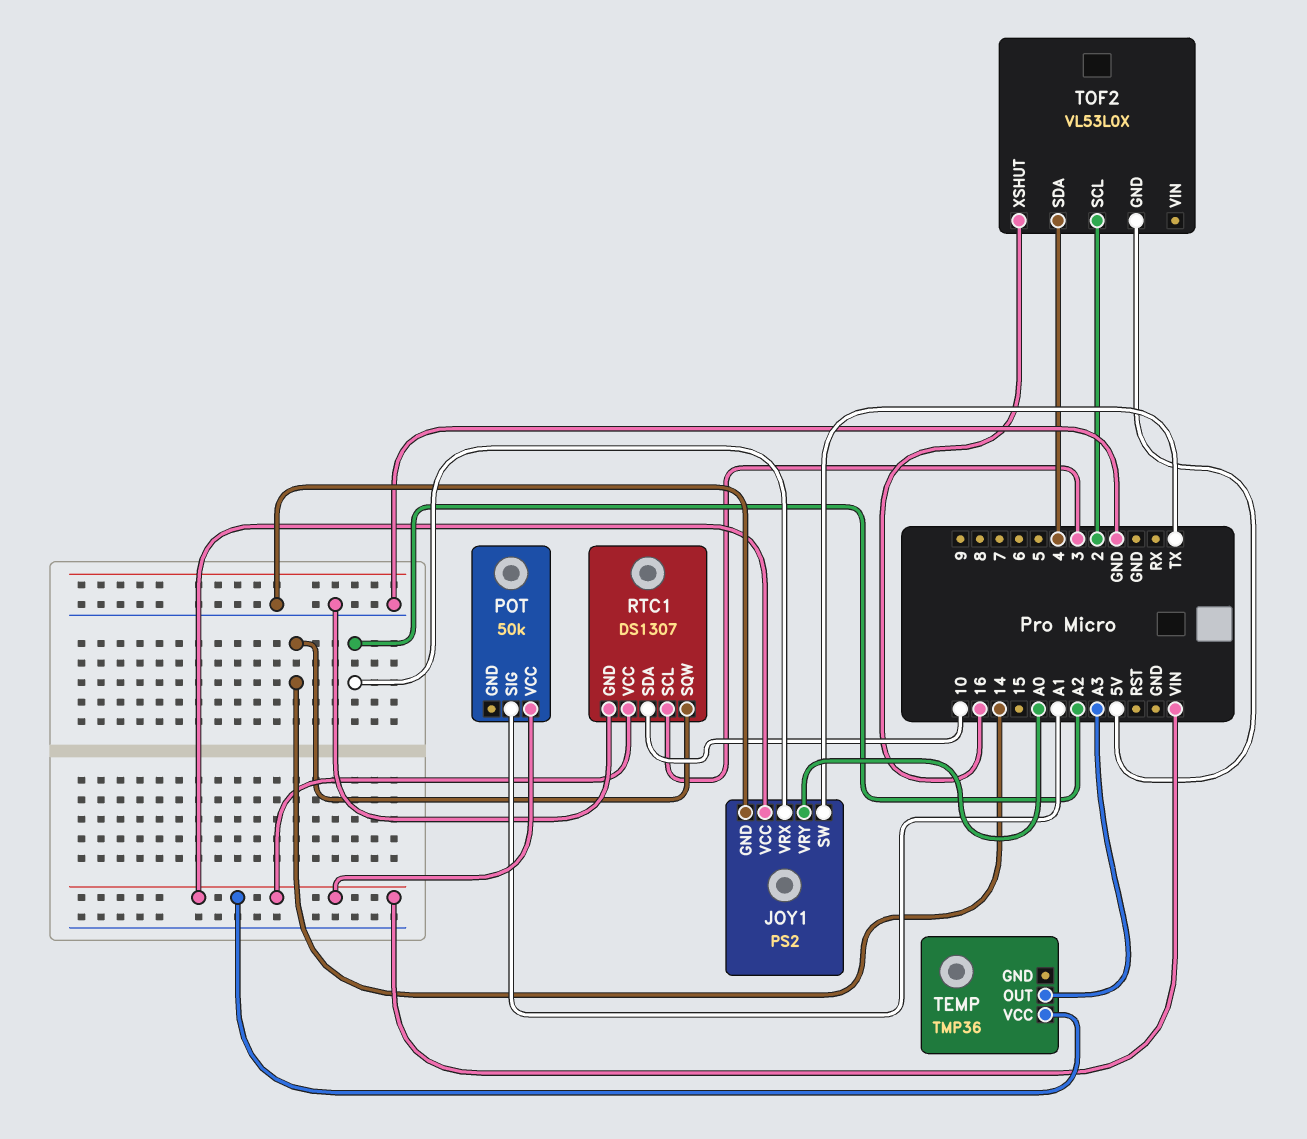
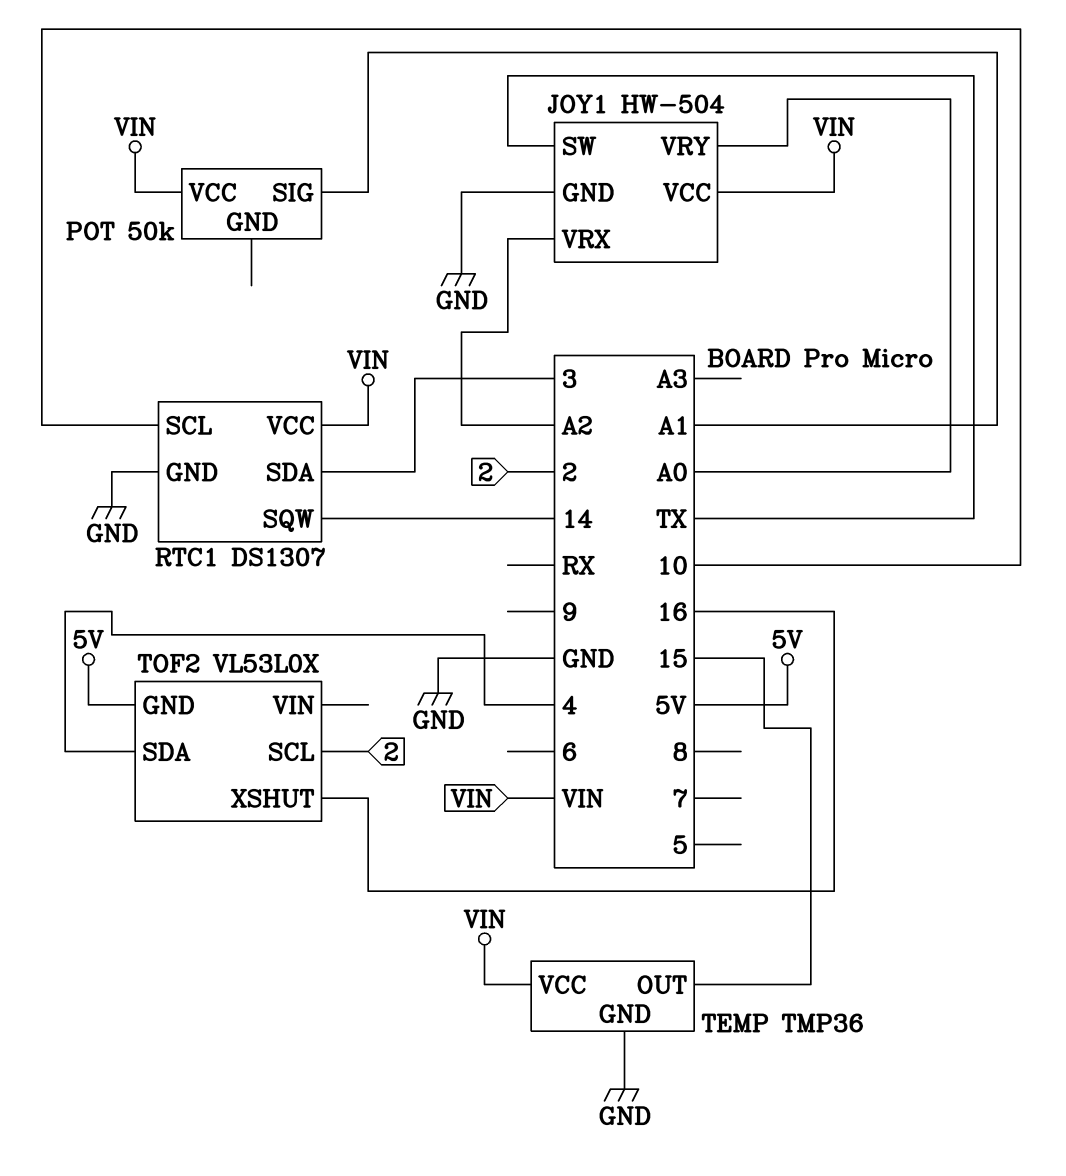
JOY1: PS2 -> HW-504
RTC1 pin SCL: 3 -> 10
RTC1 pin SDA: 10 -> 3
TEMP pin GND: none -> GND
TEMP pin OUT: A3 -> 15

